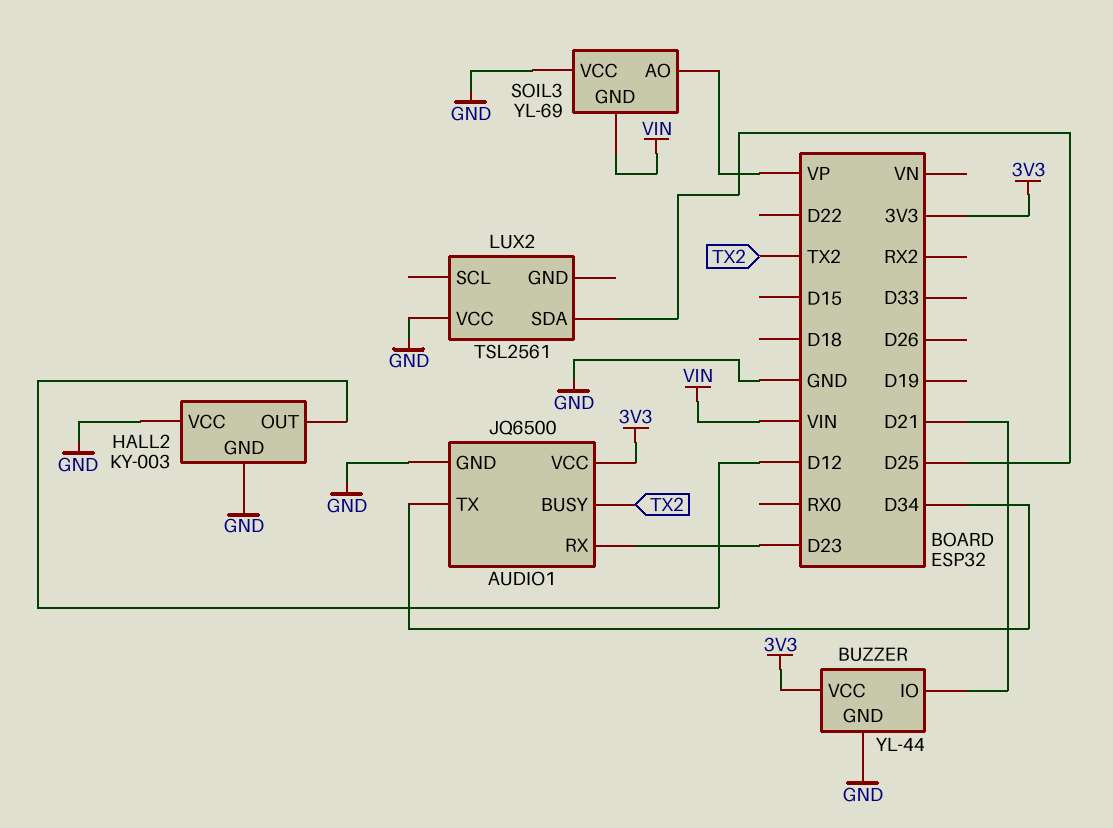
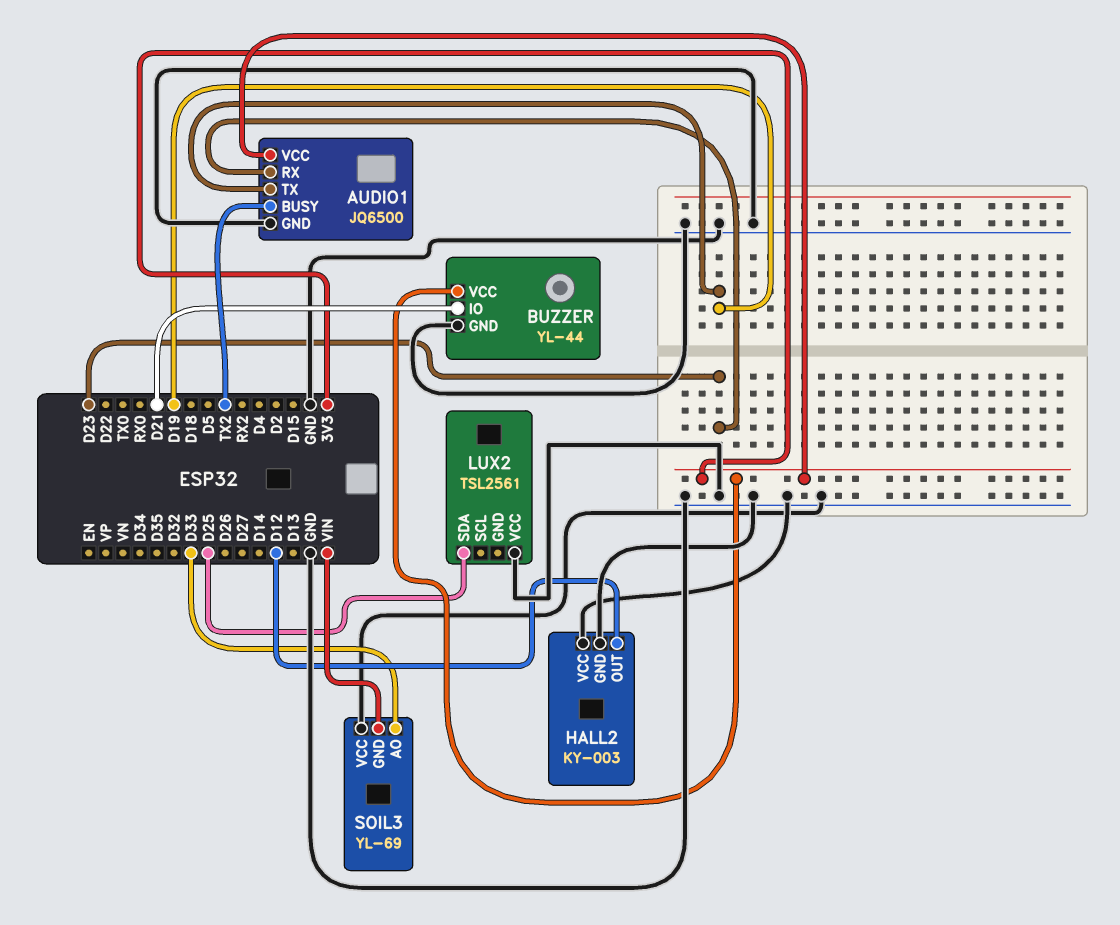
AUDIO1 pin TX: D34 -> D19
SOIL3 pin AO: VP -> D33

